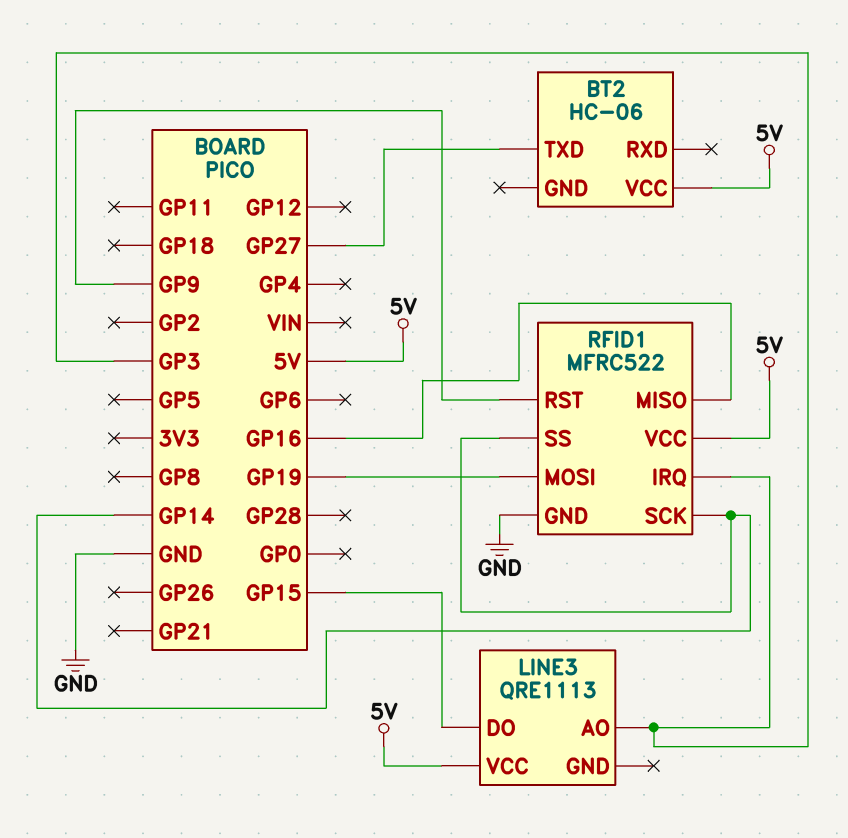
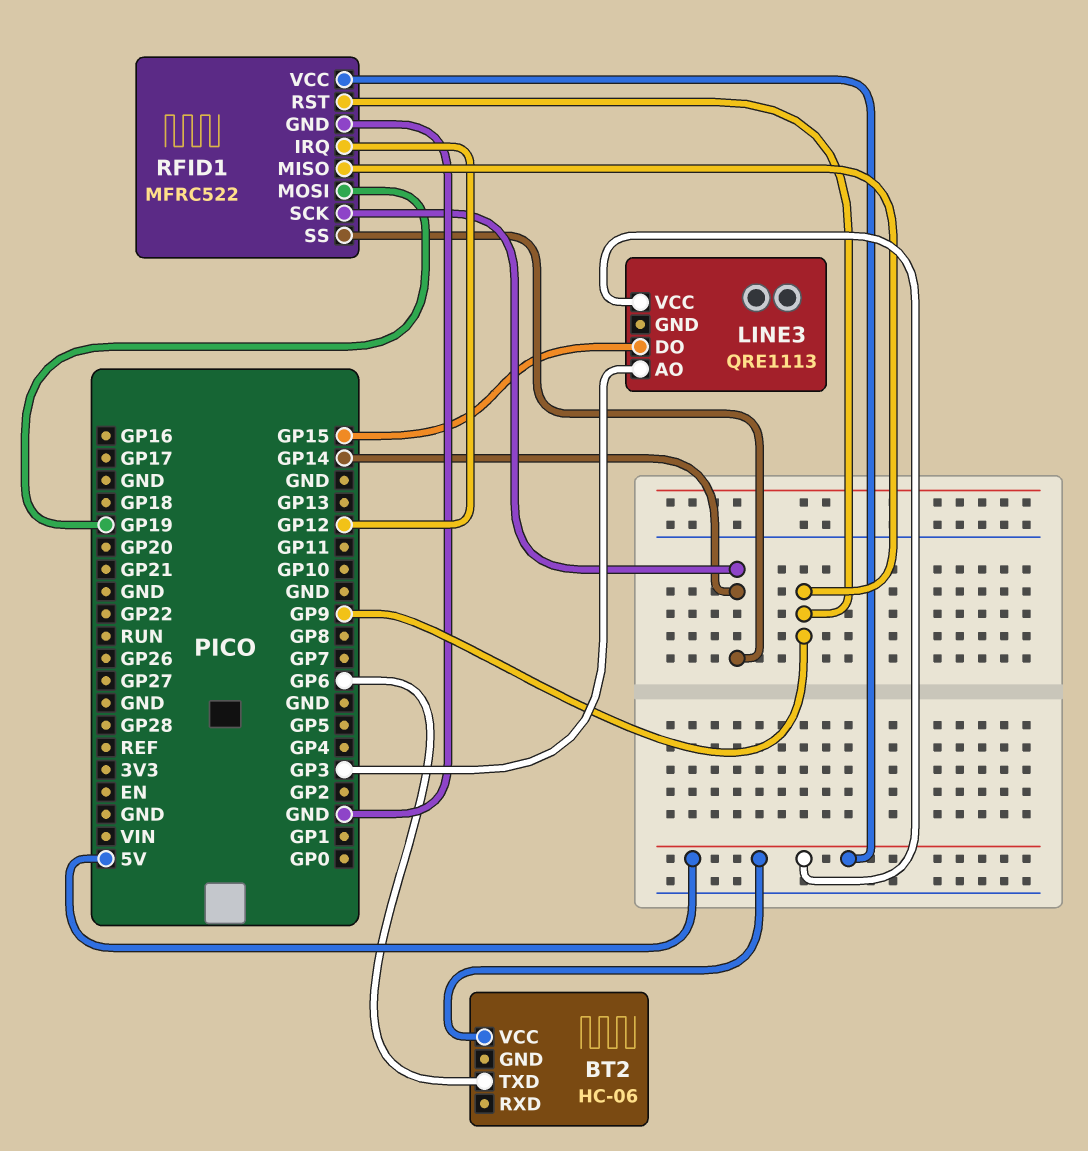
BT2 pin TXD: GP27 -> GP6
RFID1 pin IRQ: GP3 -> GP12
RFID1 pin MISO: GP16 -> GP9

